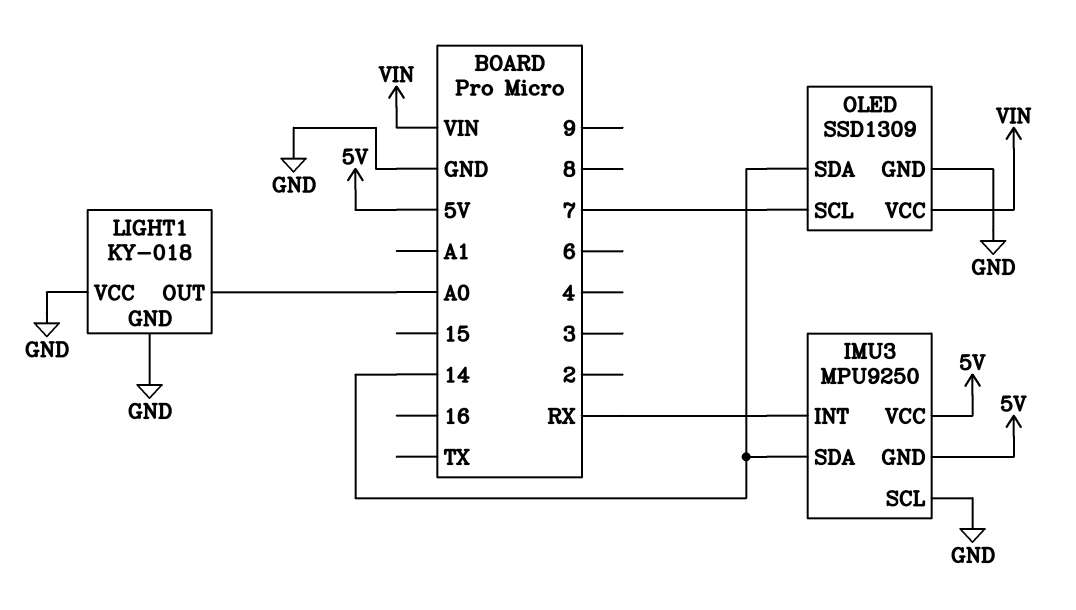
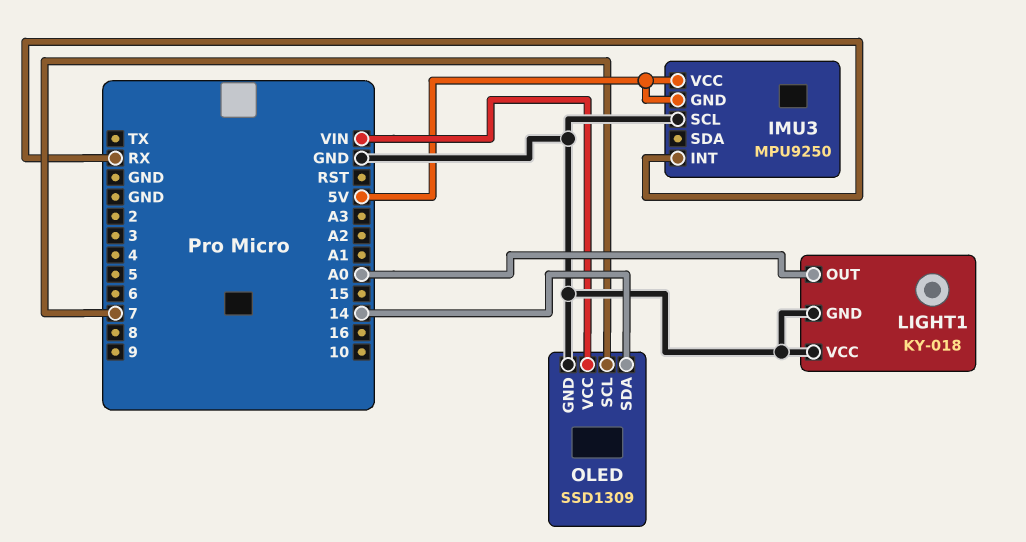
IMU3 pin SDA: 14 -> none

